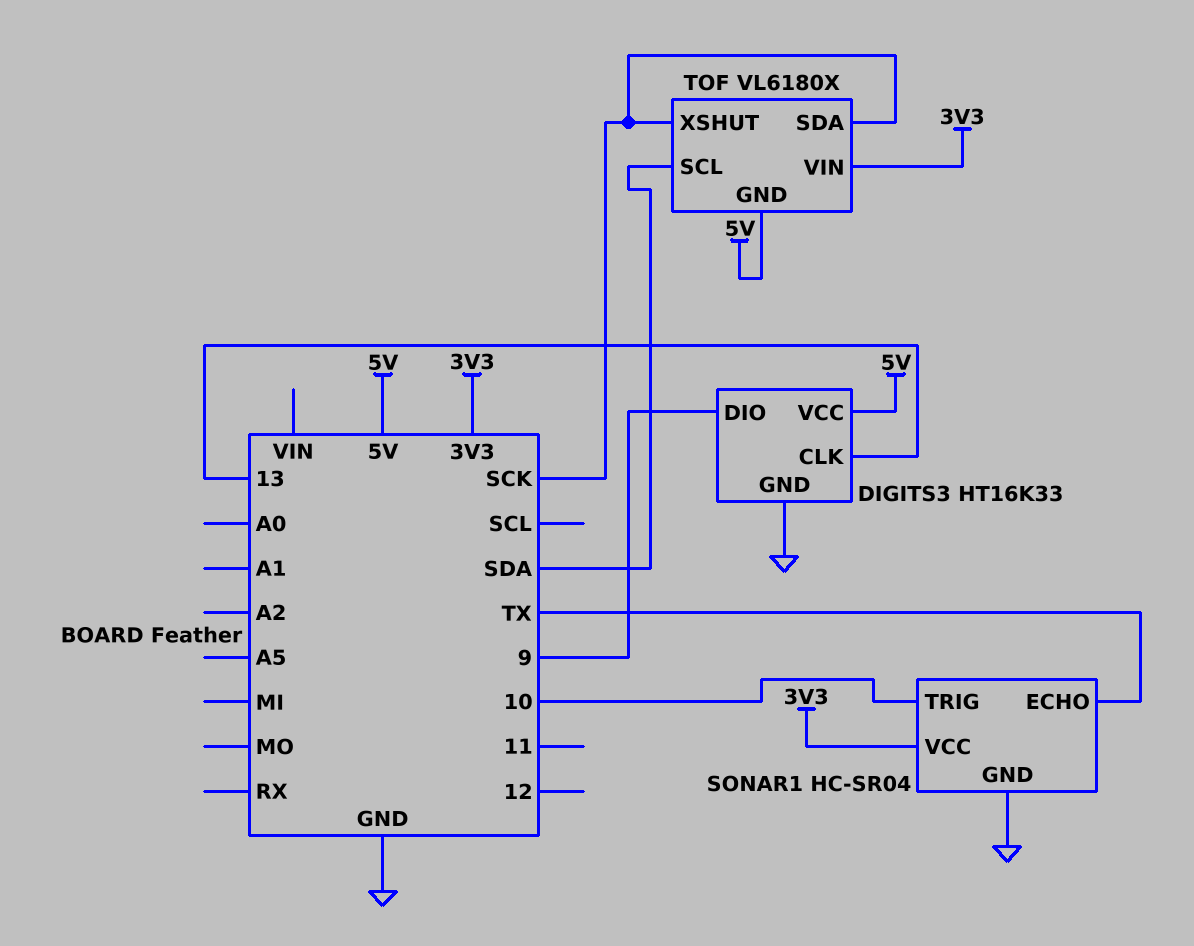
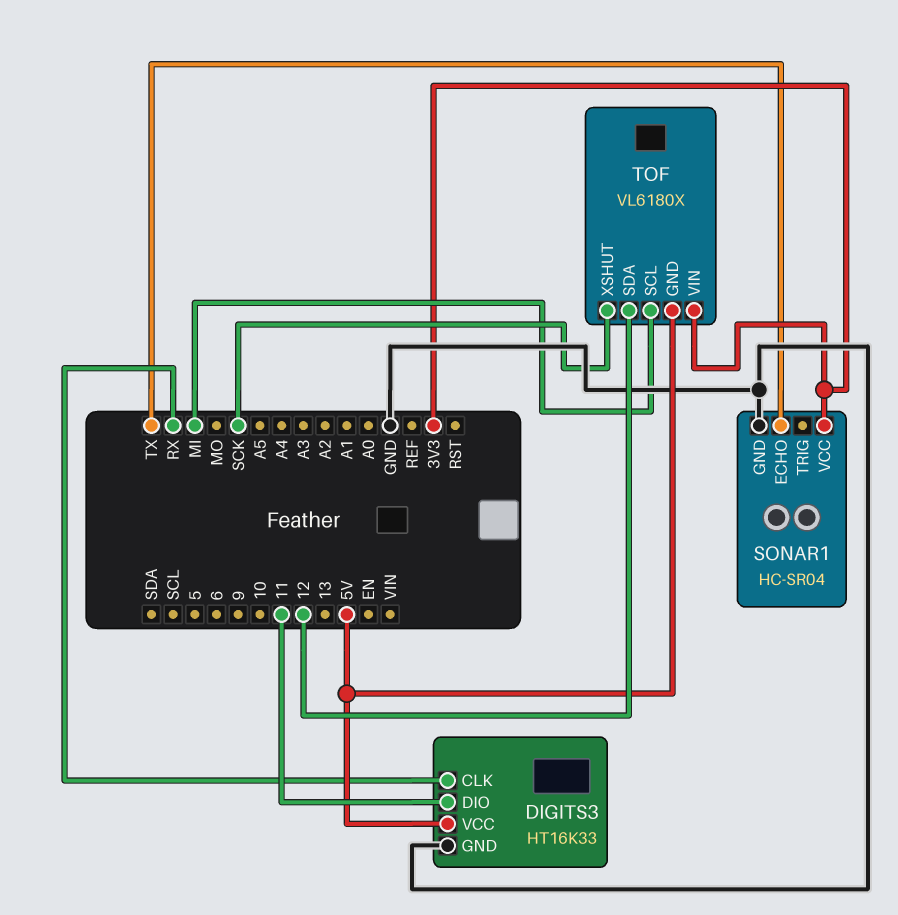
DIGITS3 pin CLK: 13 -> RX
DIGITS3 pin DIO: 9 -> 11
SONAR1 pin TRIG: 10 -> none
TOF pin SCL: SDA -> MI
TOF pin SDA: SCK -> 12

